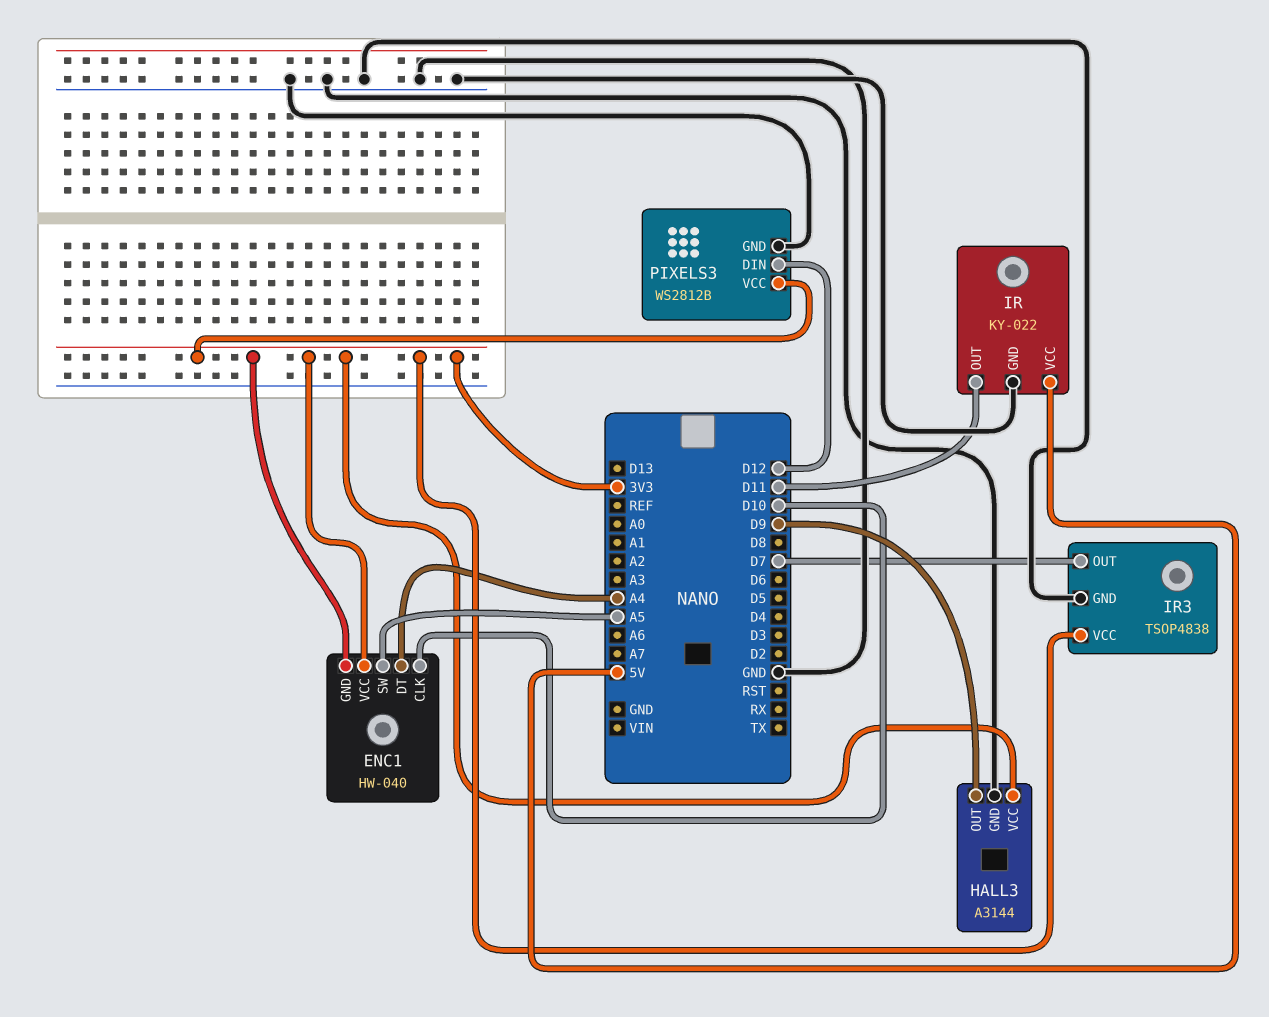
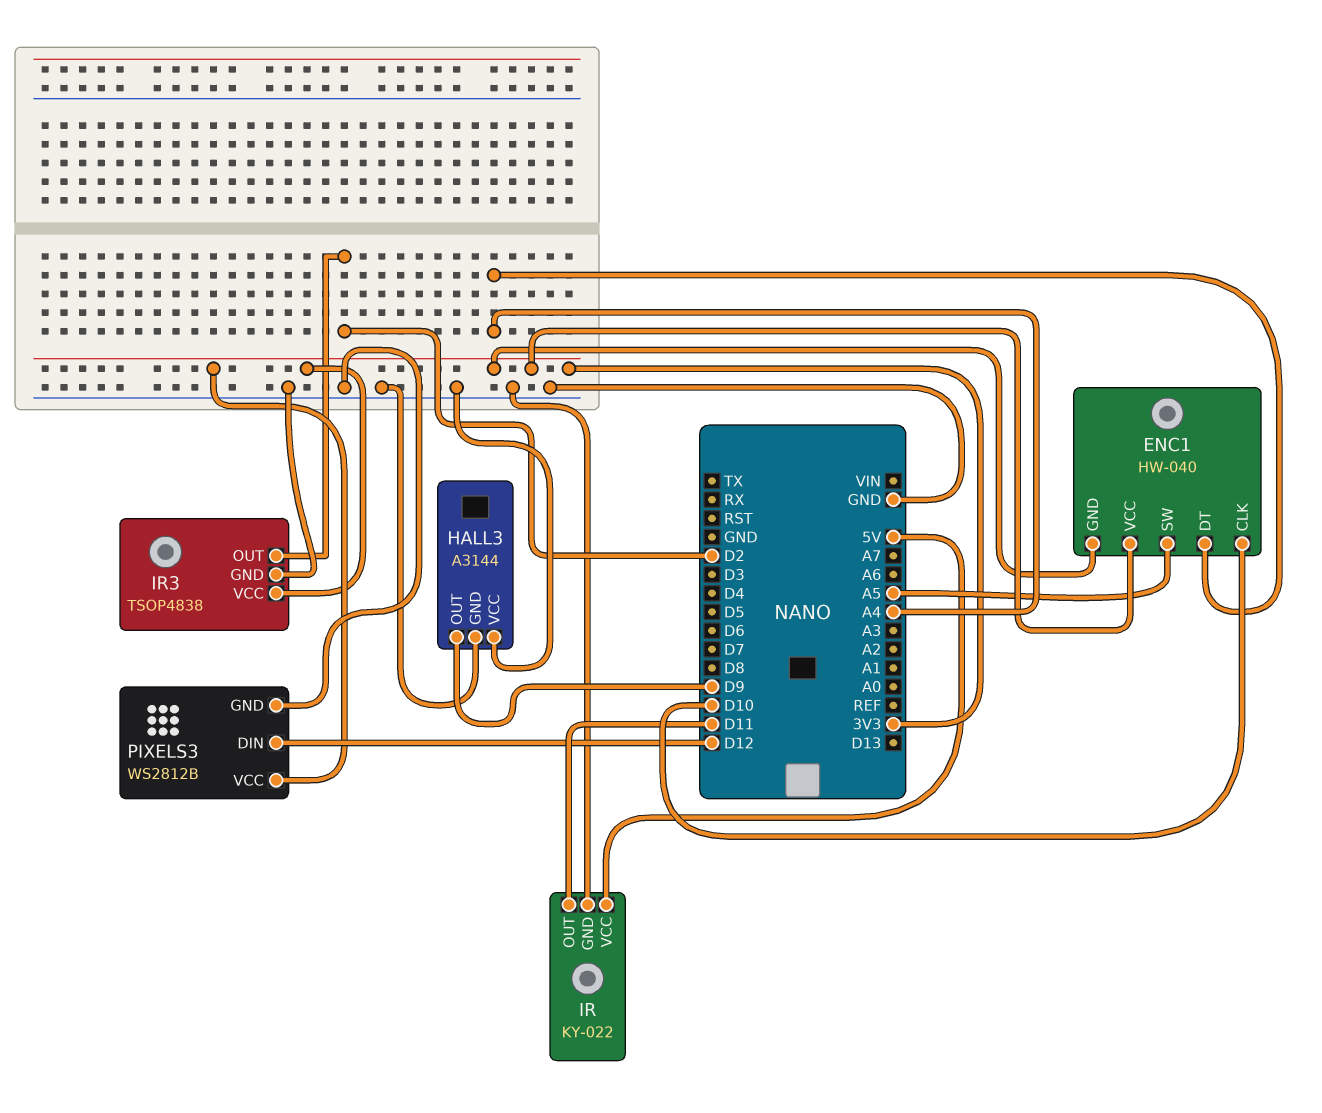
HALL3 pin VCC: 3V3 -> GND
IR3 pin OUT: D7 -> D2

